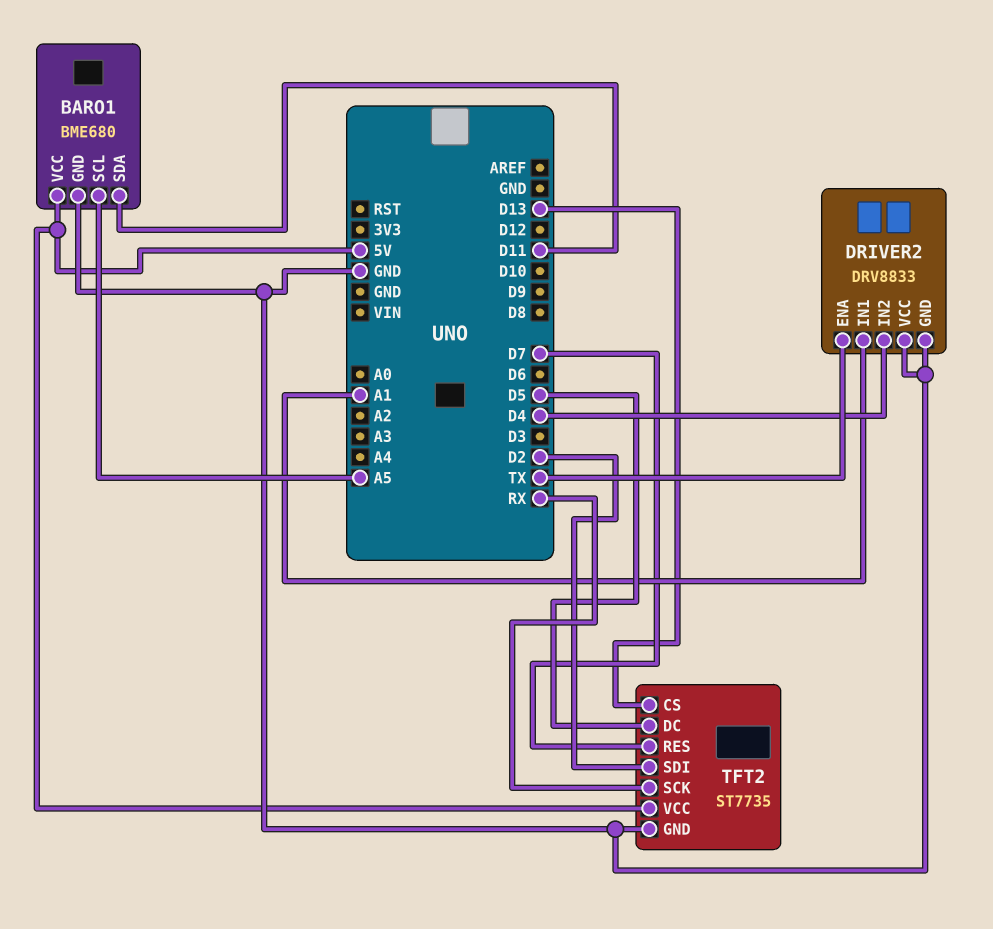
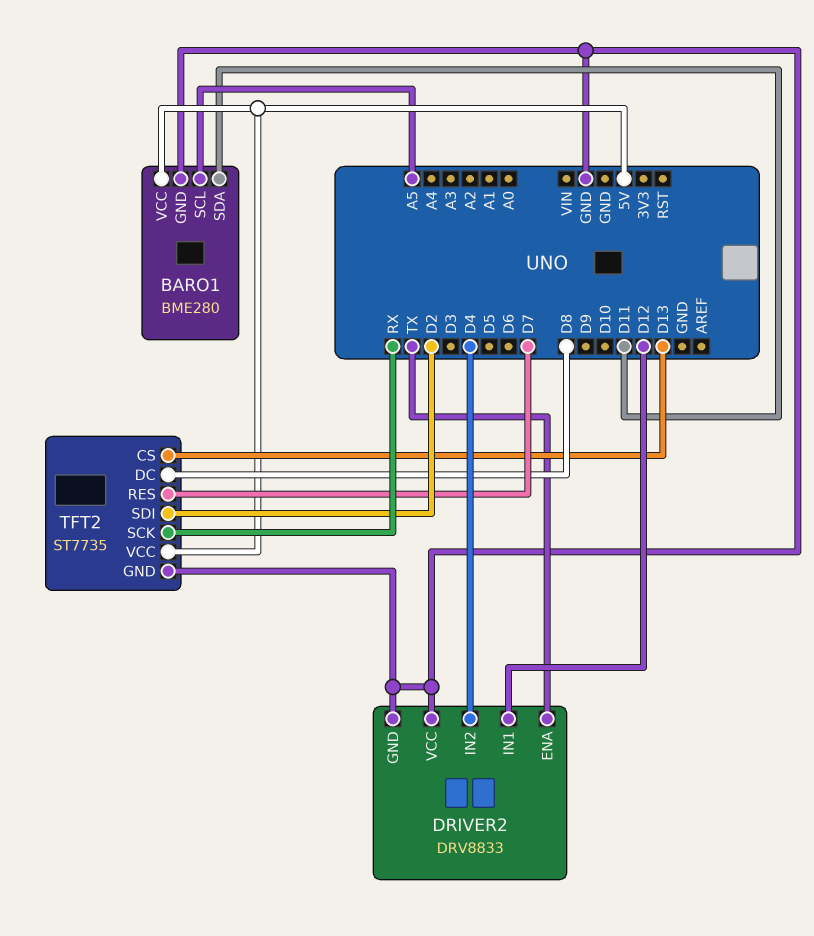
BARO1: BME680 -> BME280
DRIVER2 pin IN1: A1 -> D12
TFT2 pin DC: D5 -> D8

